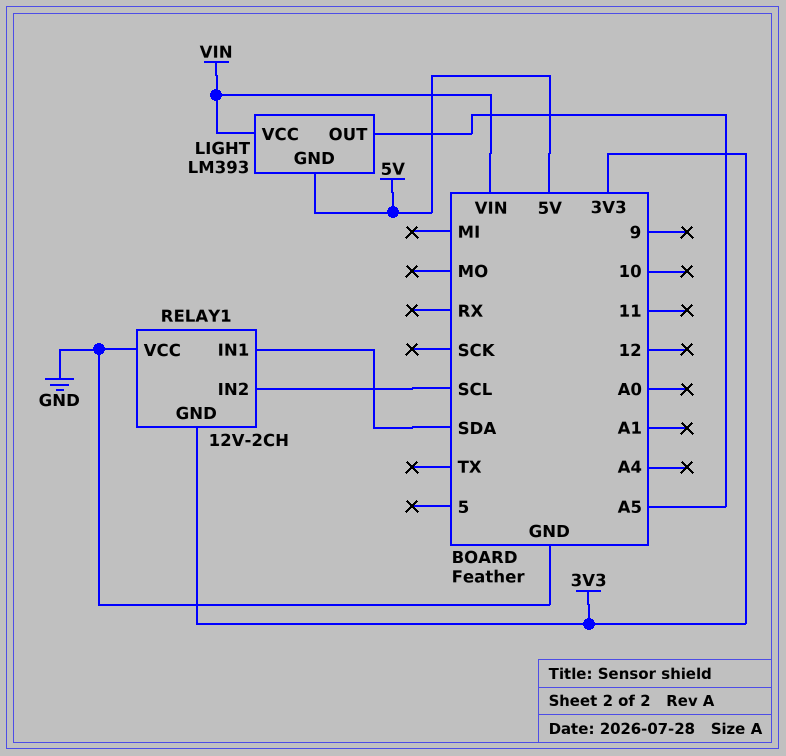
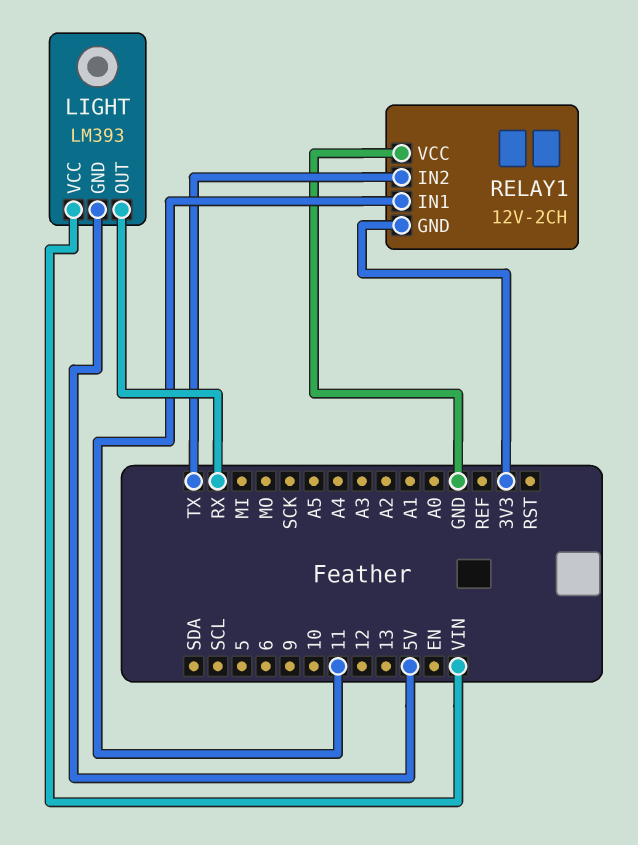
LIGHT pin OUT: A5 -> RX
RELAY1 pin IN1: SDA -> 11
RELAY1 pin IN2: SCL -> TX

